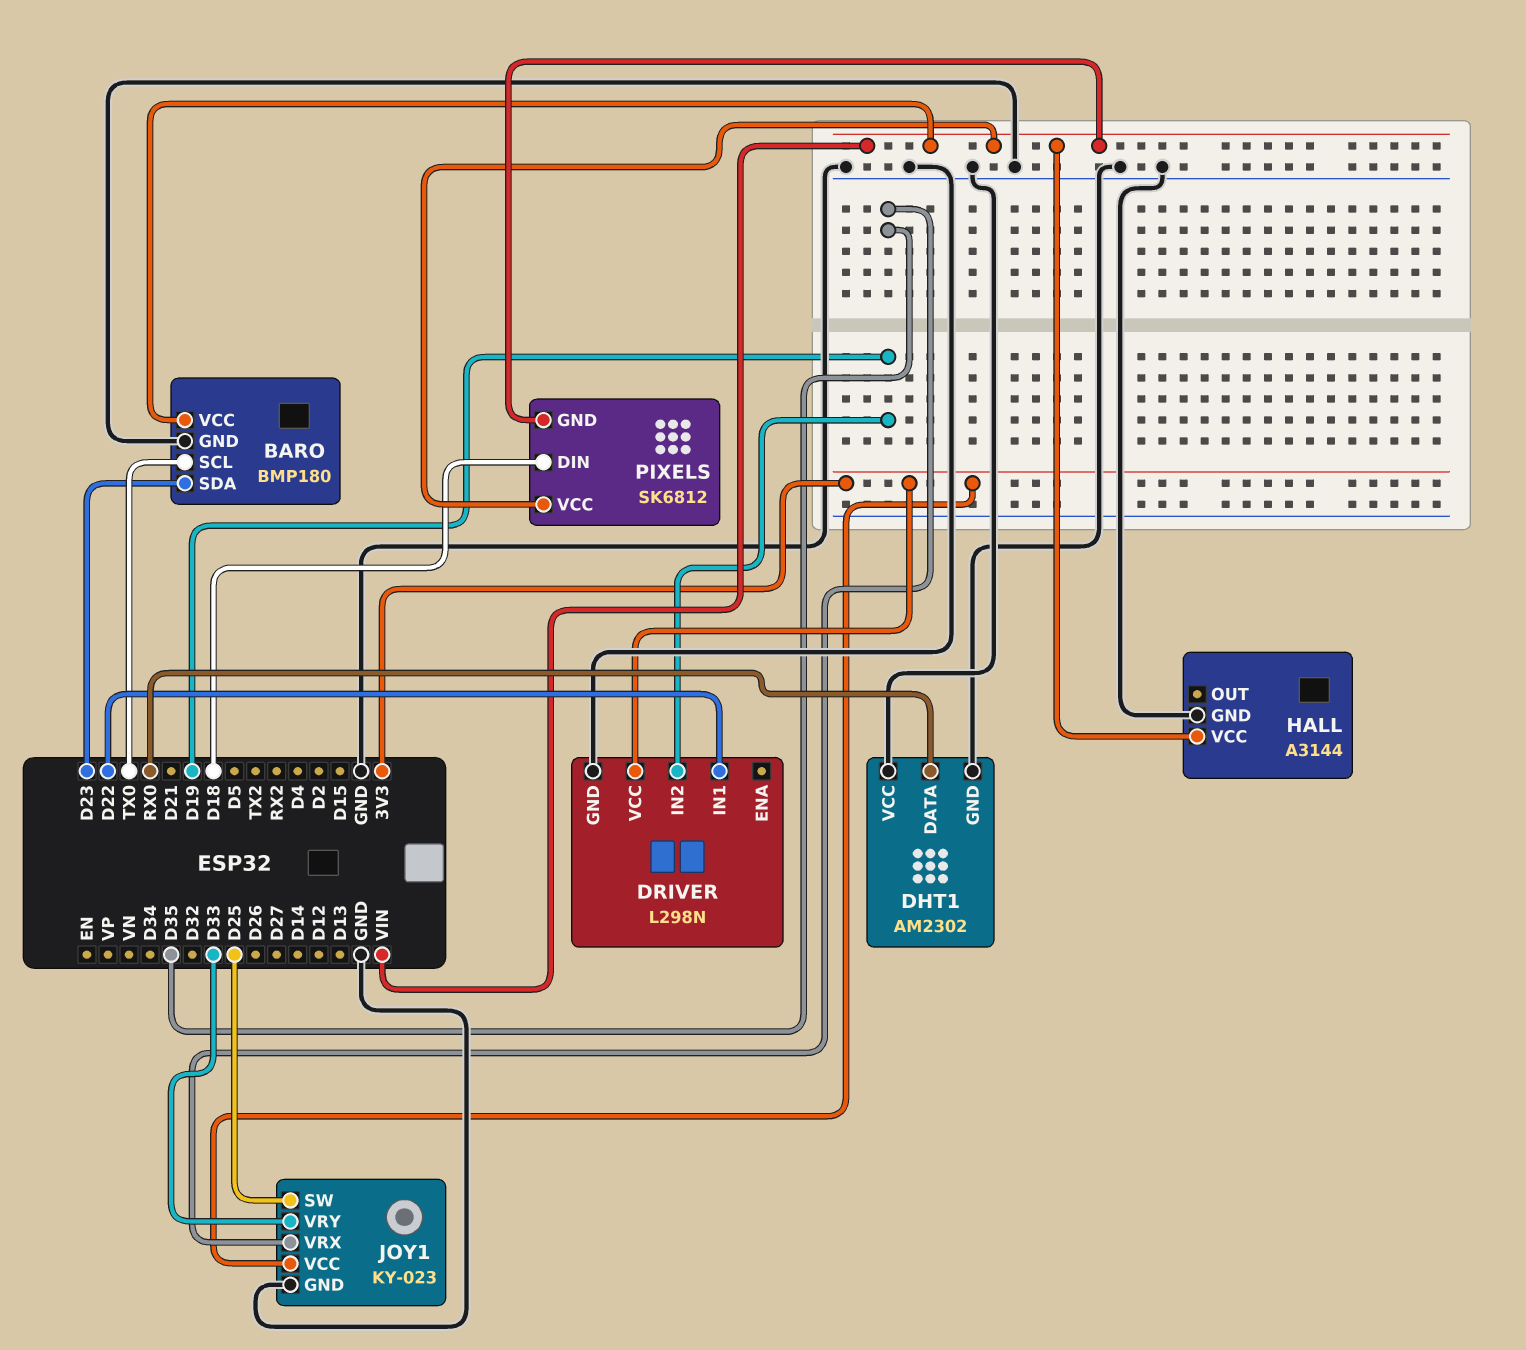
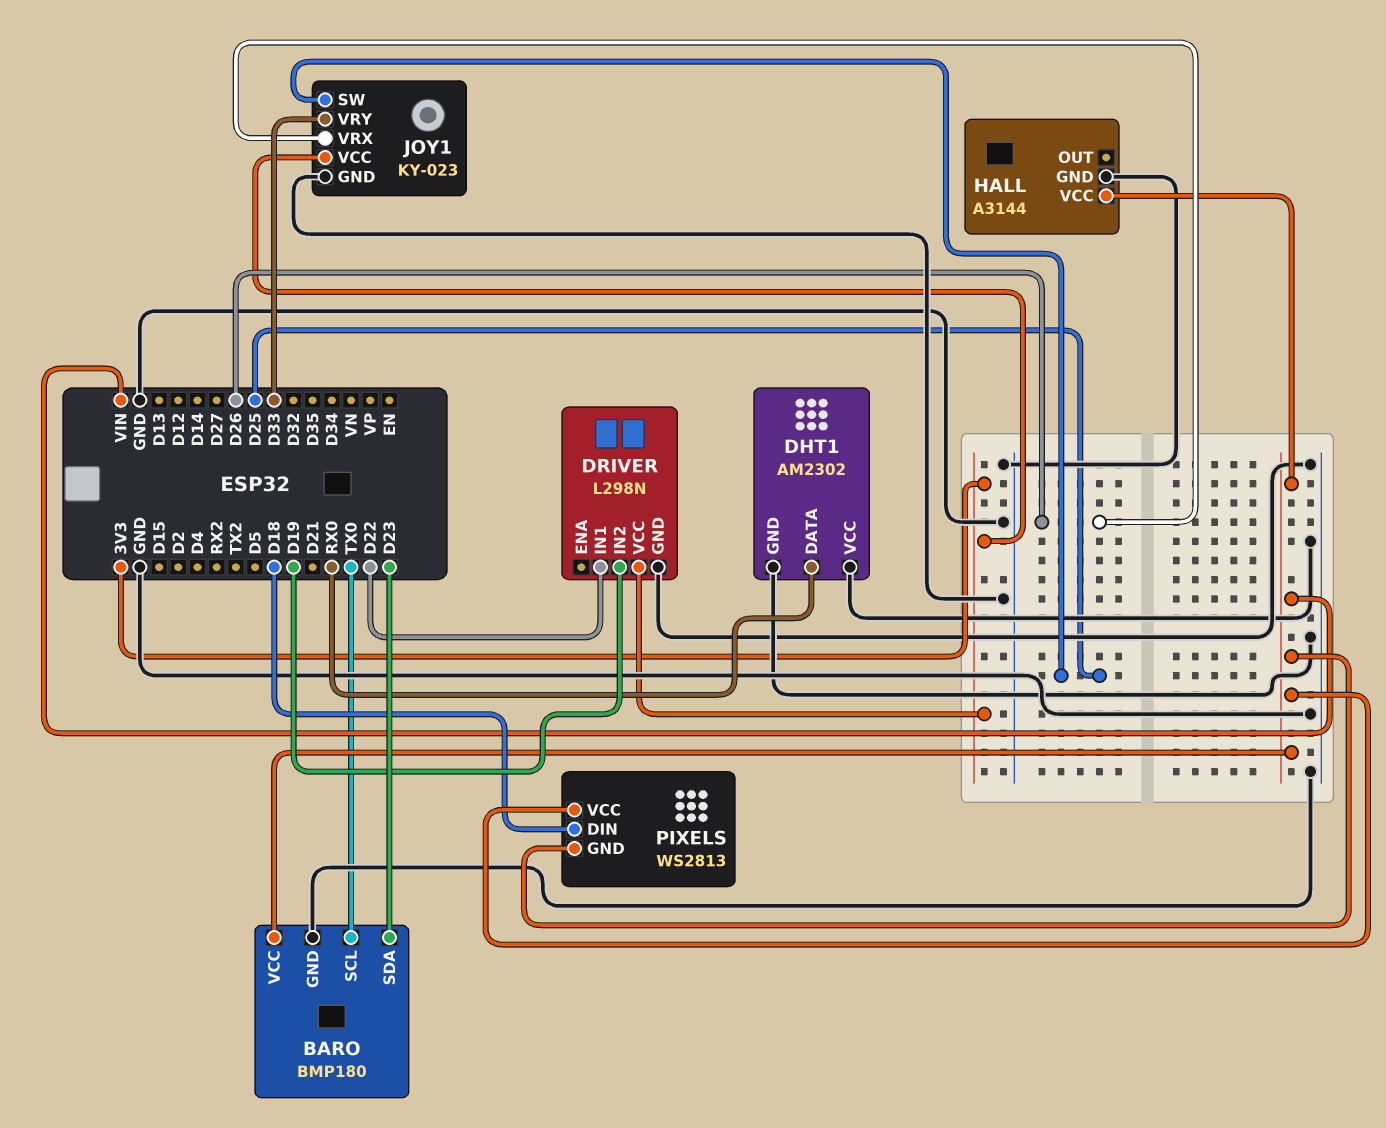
JOY1 pin VRX: D35 -> D26
PIXELS: SK6812 -> WS2813

